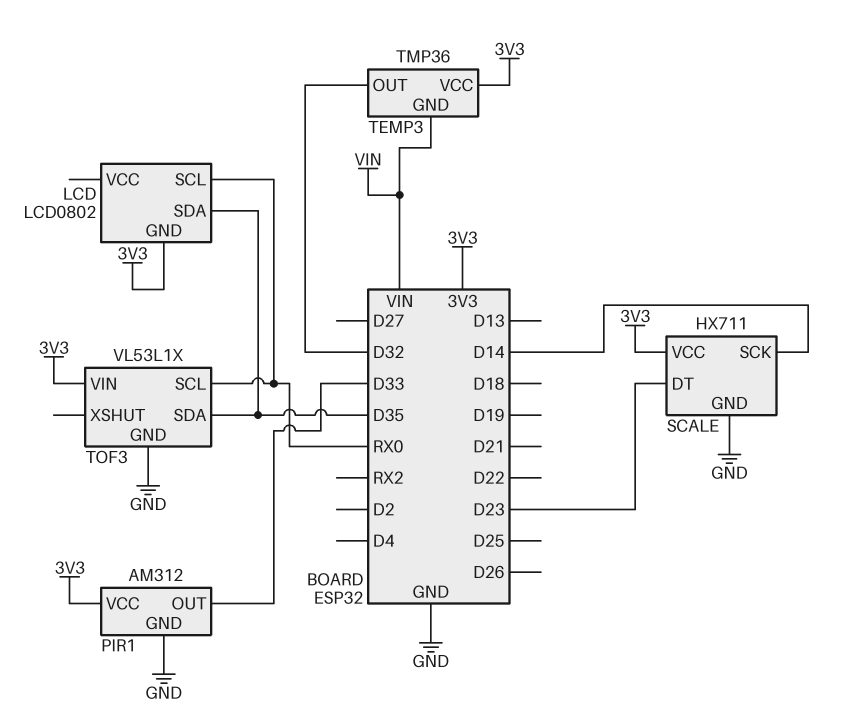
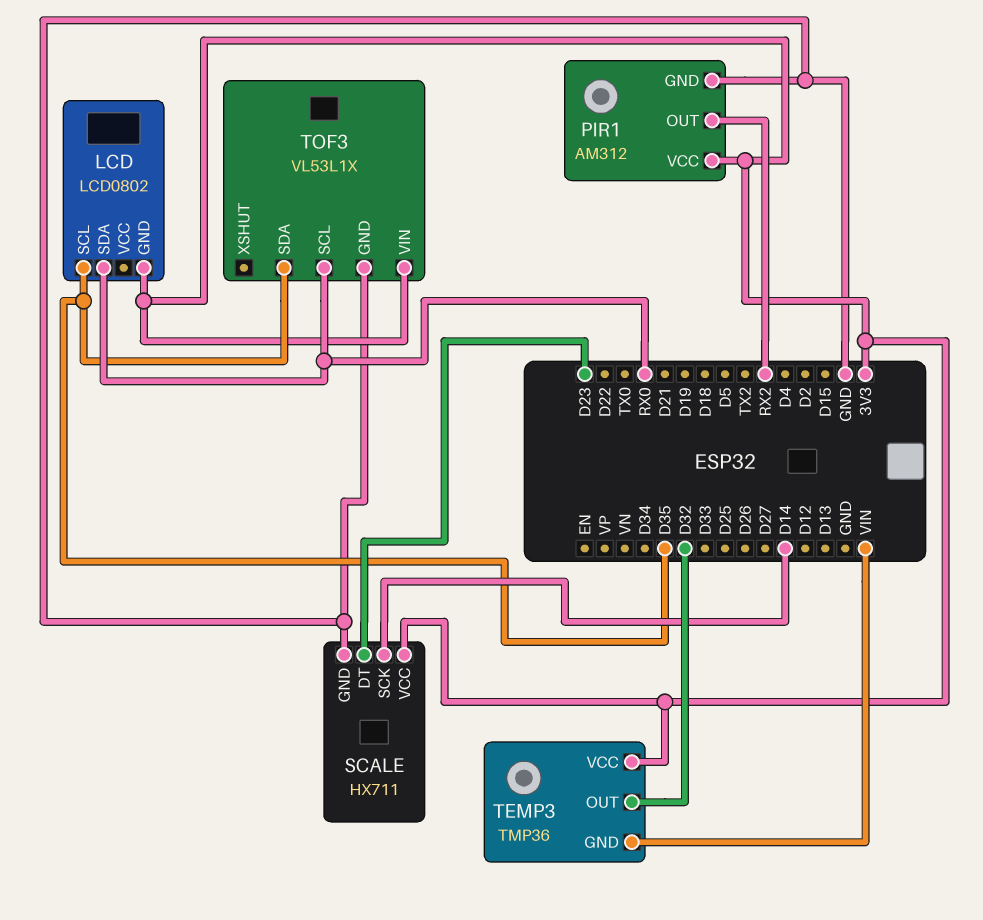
LCD pin SCL: RX0 -> D35
LCD pin SDA: D35 -> RX0
PIR1 pin OUT: D33 -> RX2

